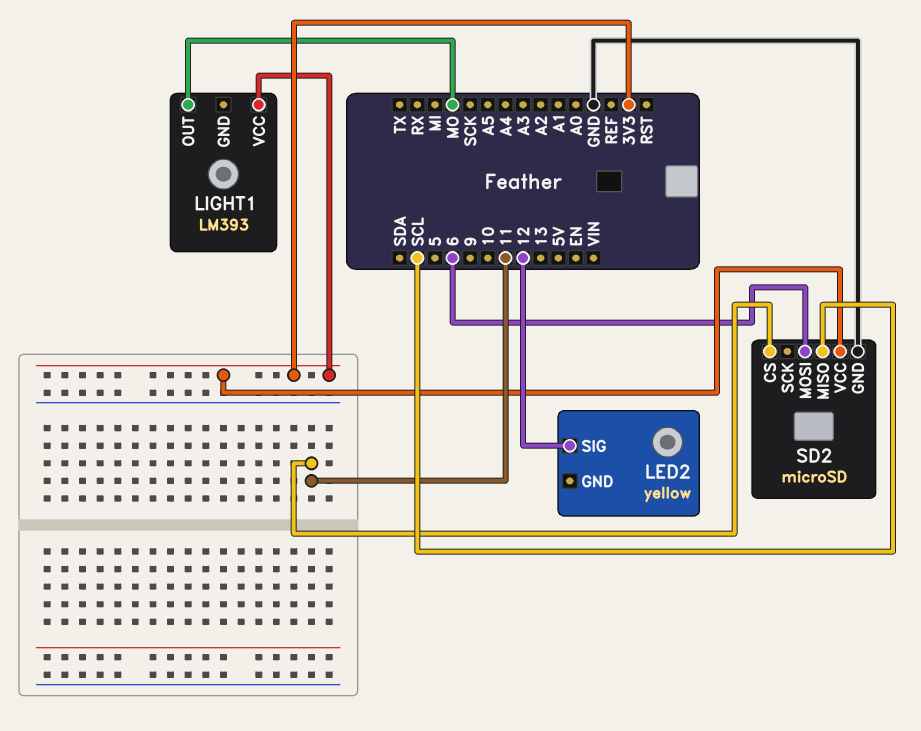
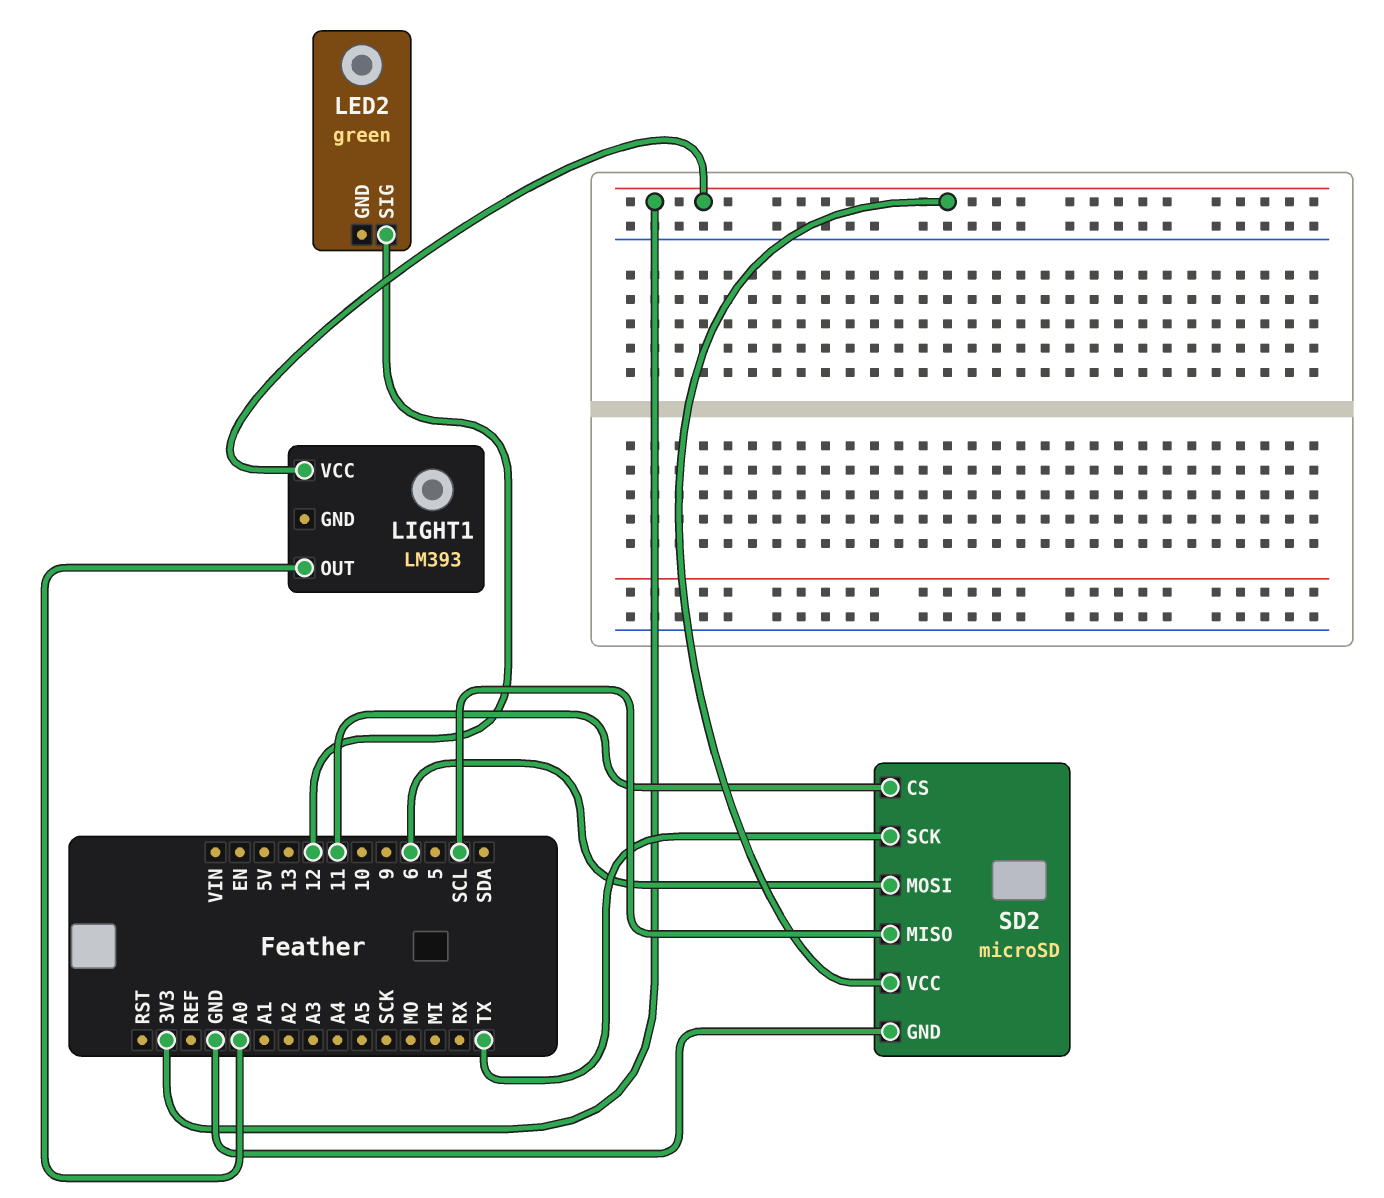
LED2: yellow -> green
LIGHT1 pin OUT: MO -> A0
SD2 pin SCK: none -> TX

